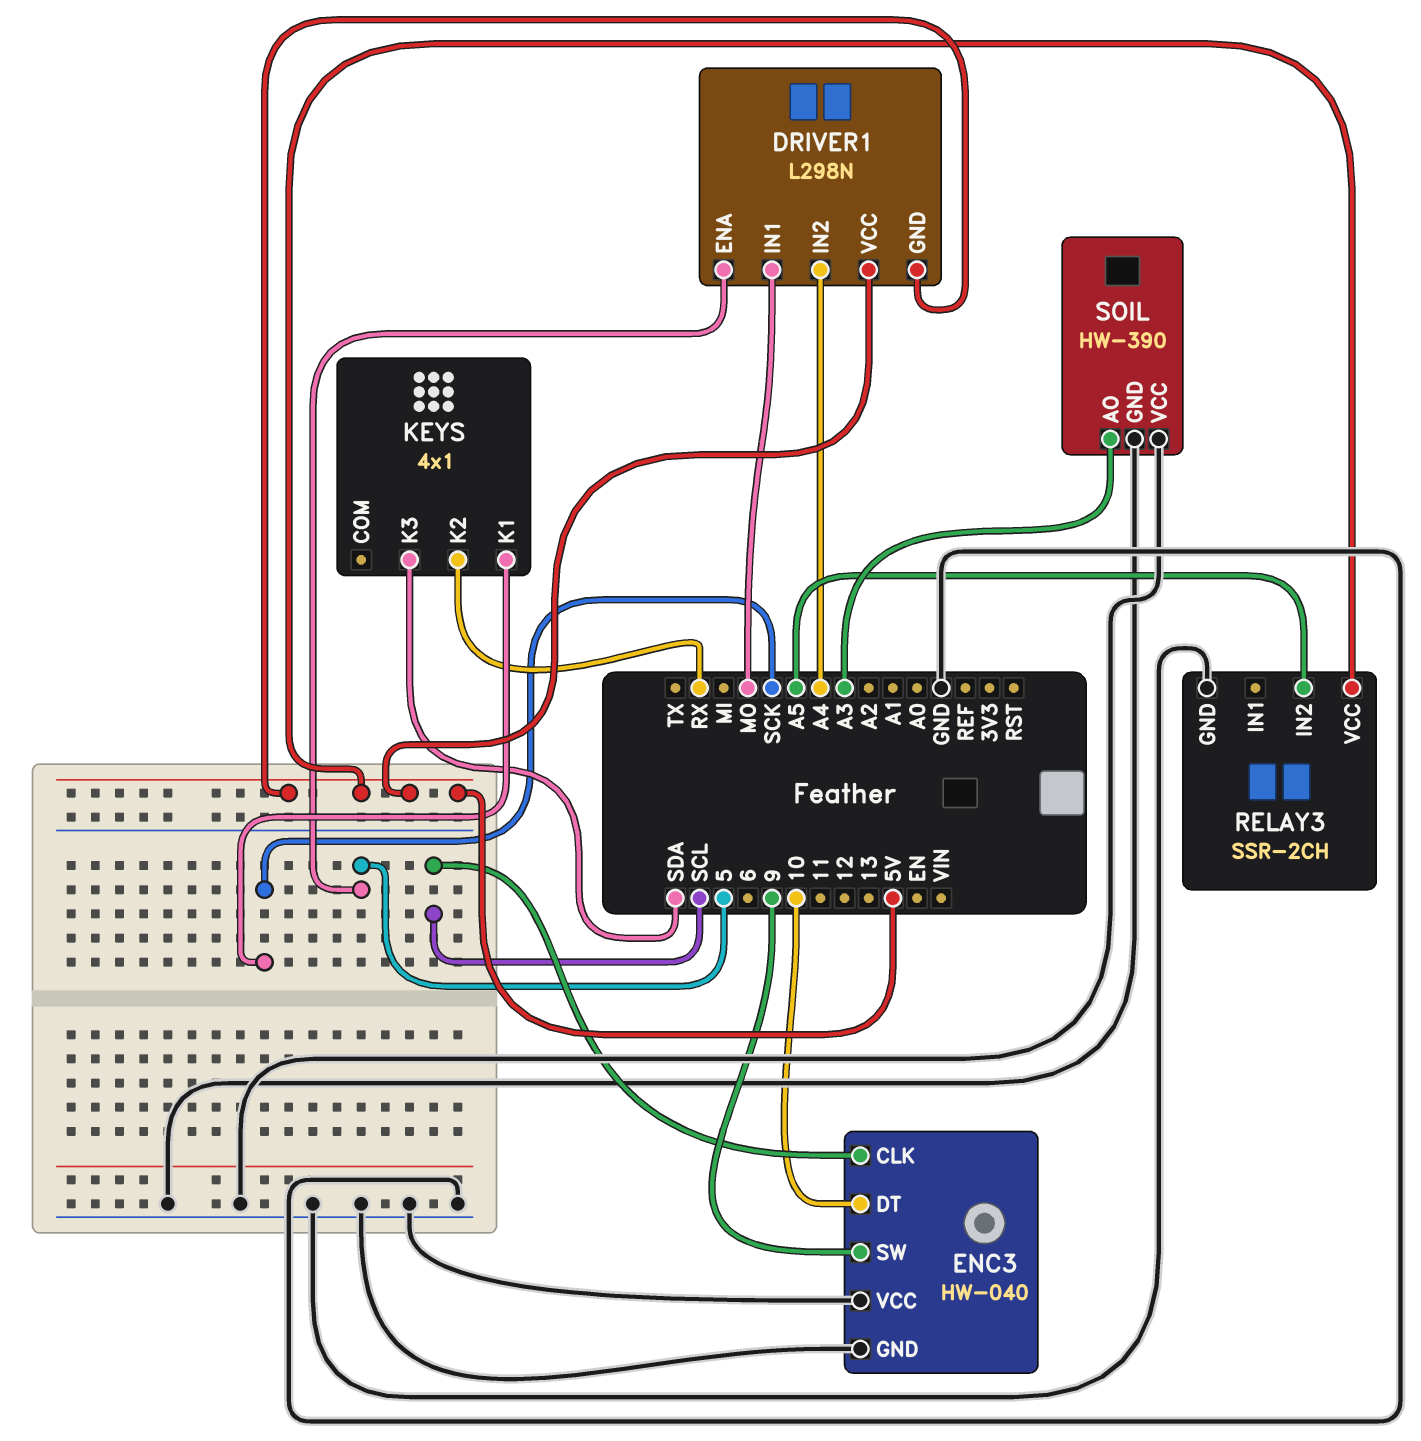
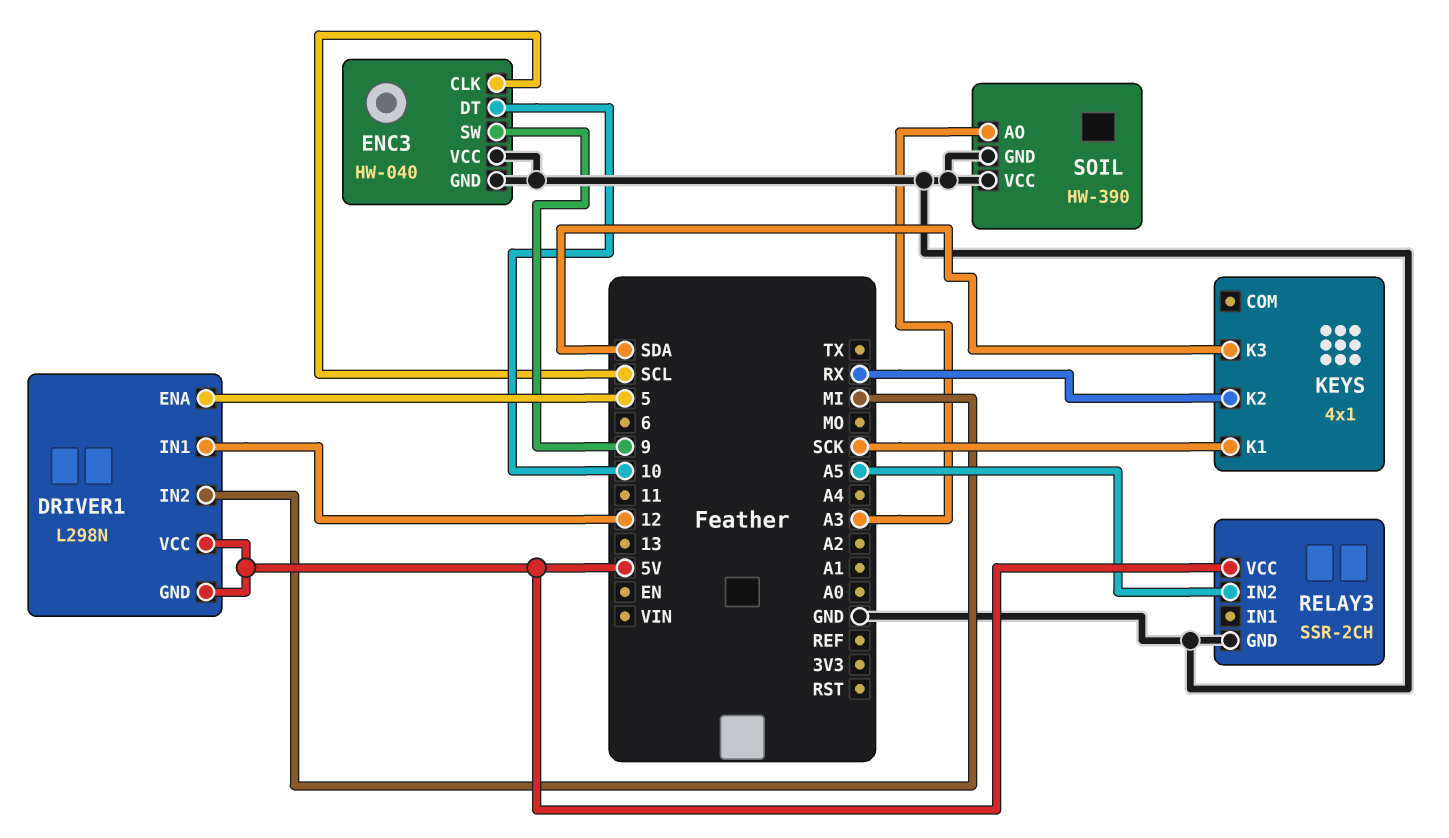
DRIVER1 pin IN1: MO -> 12
DRIVER1 pin IN2: A4 -> MI

